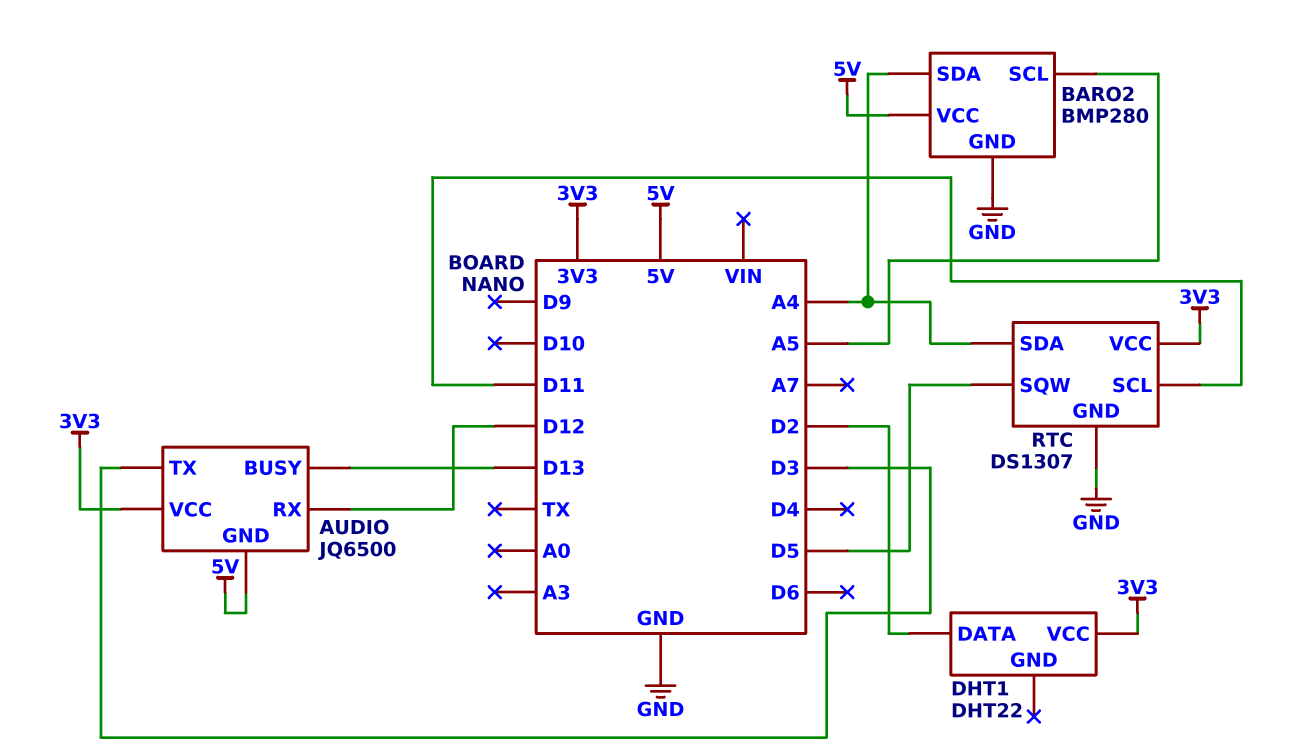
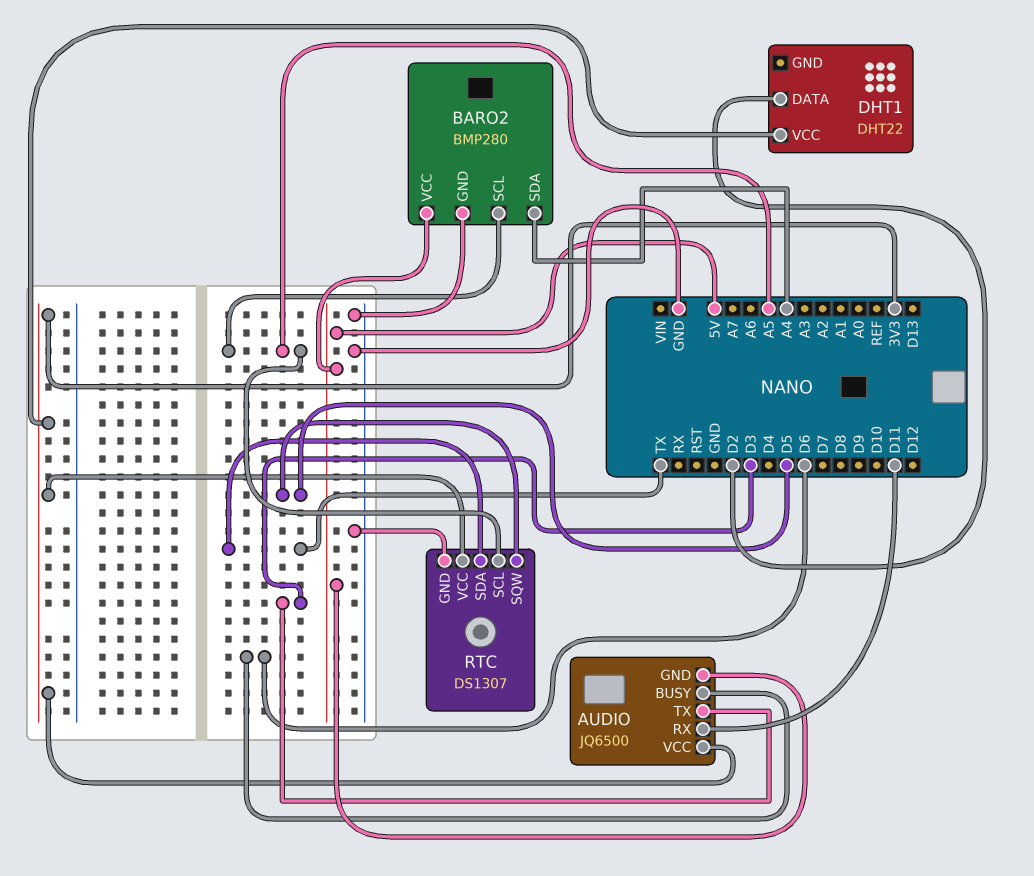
AUDIO pin BUSY: D13 -> D6
AUDIO pin RX: D12 -> D11
RTC pin SCL: D11 -> A5
RTC pin SDA: A4 -> TX

